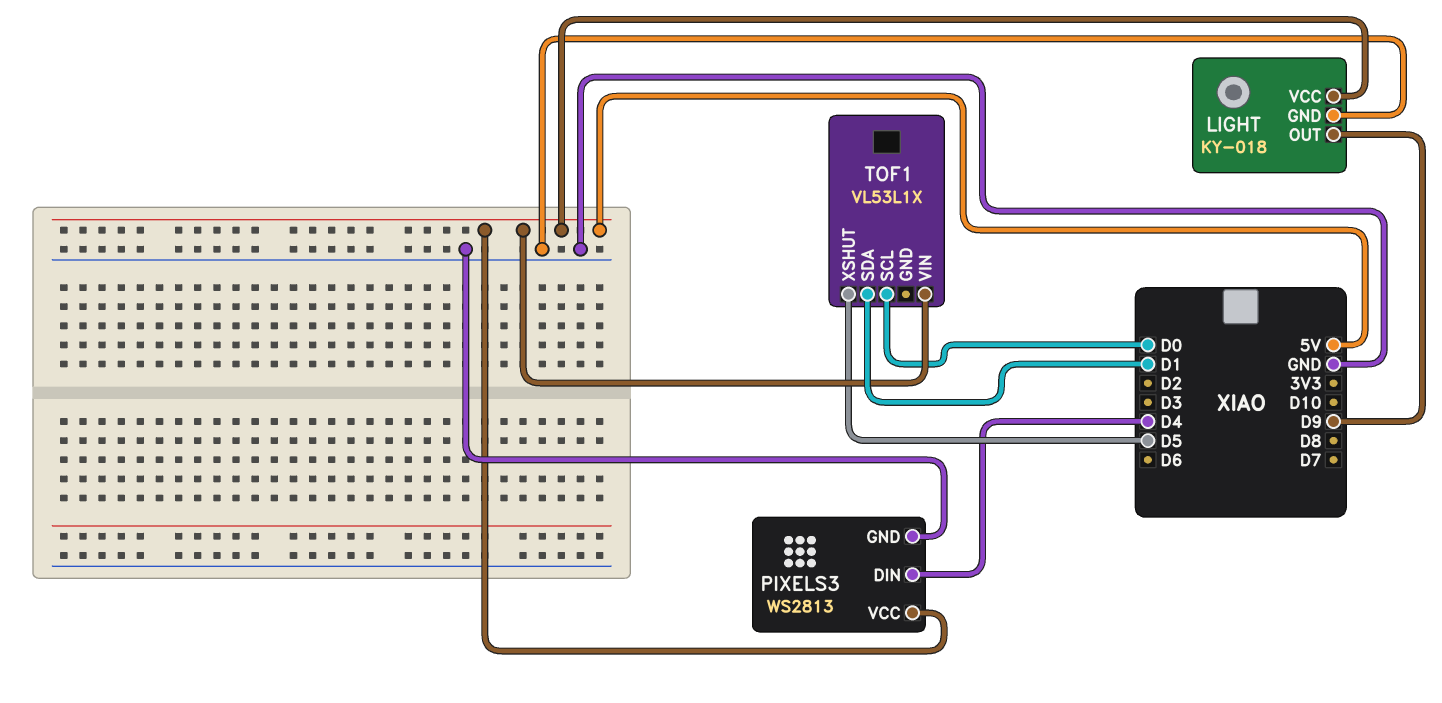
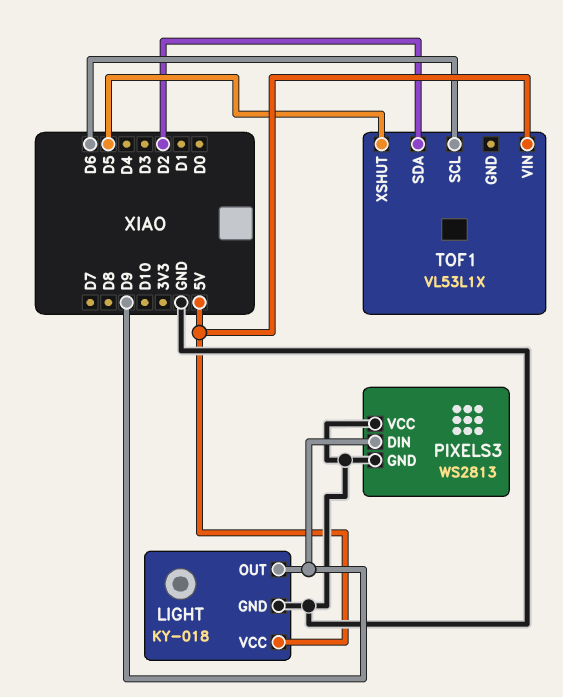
PIXELS3 pin DIN: D4 -> D9
PIXELS3 pin VCC: 5V -> GND
TOF1 pin SCL: D0 -> D6
TOF1 pin SDA: D1 -> D2

